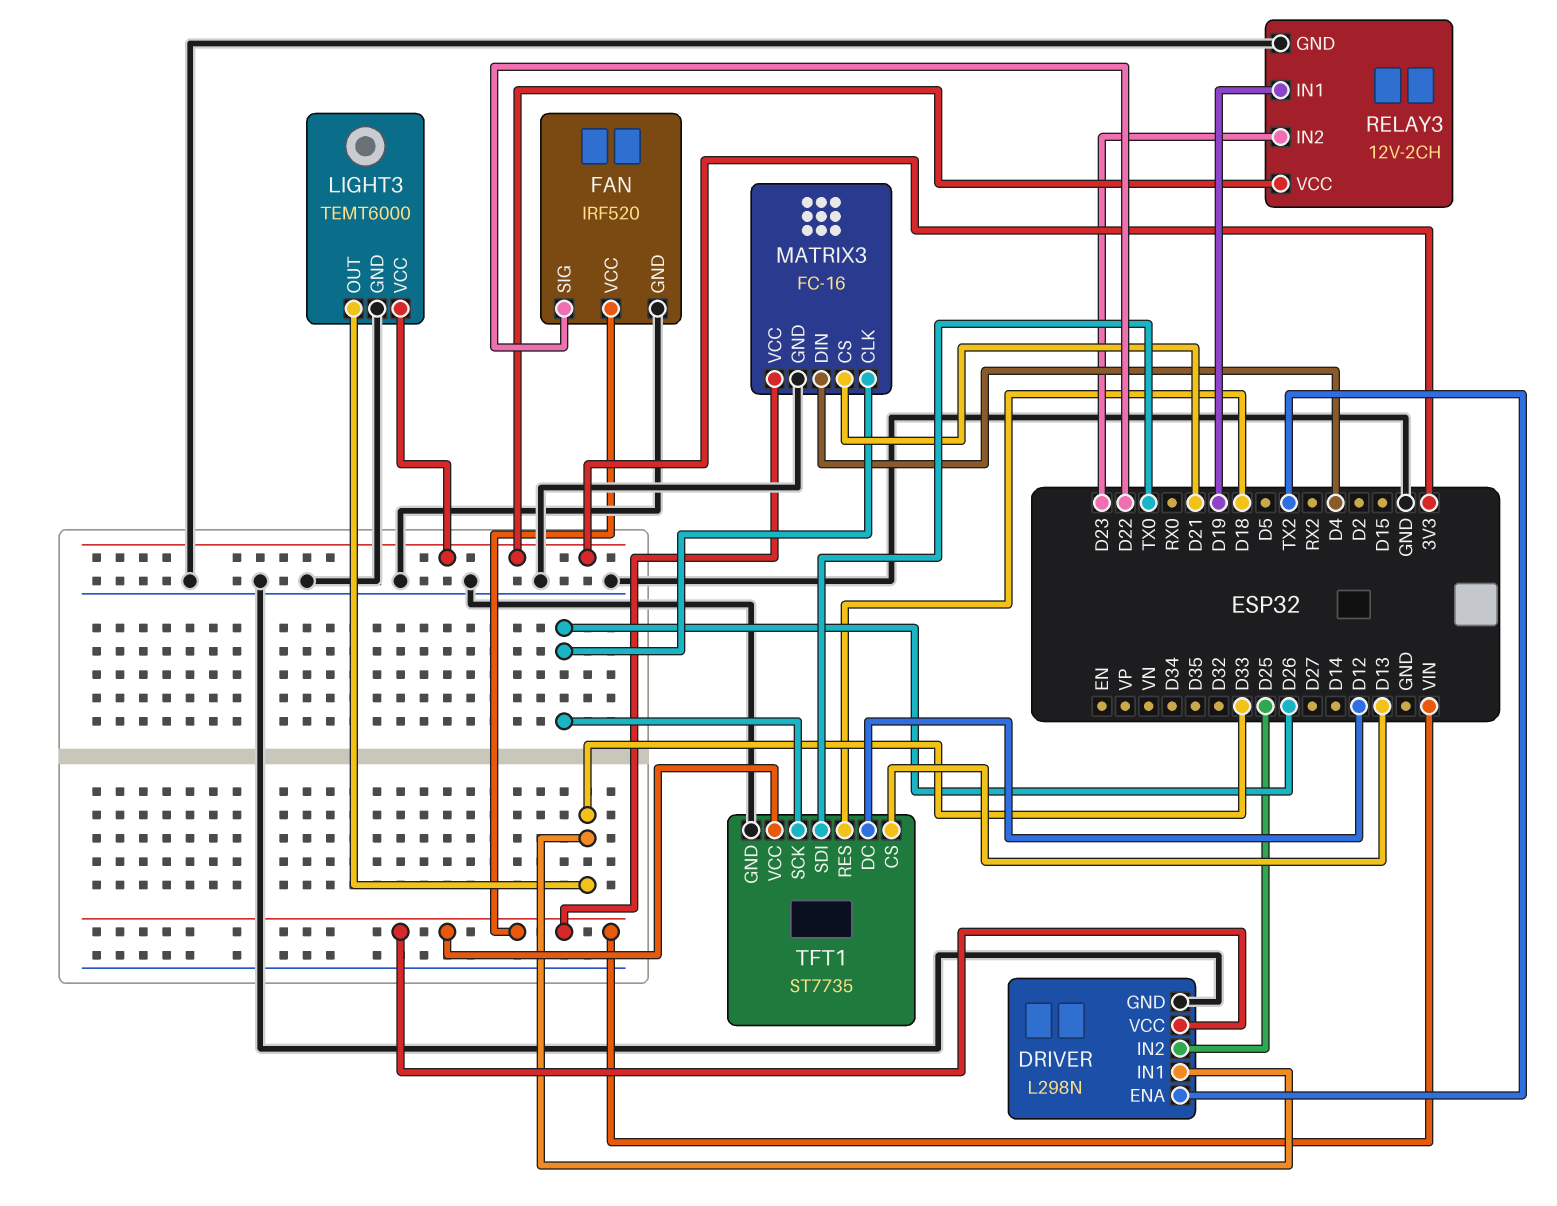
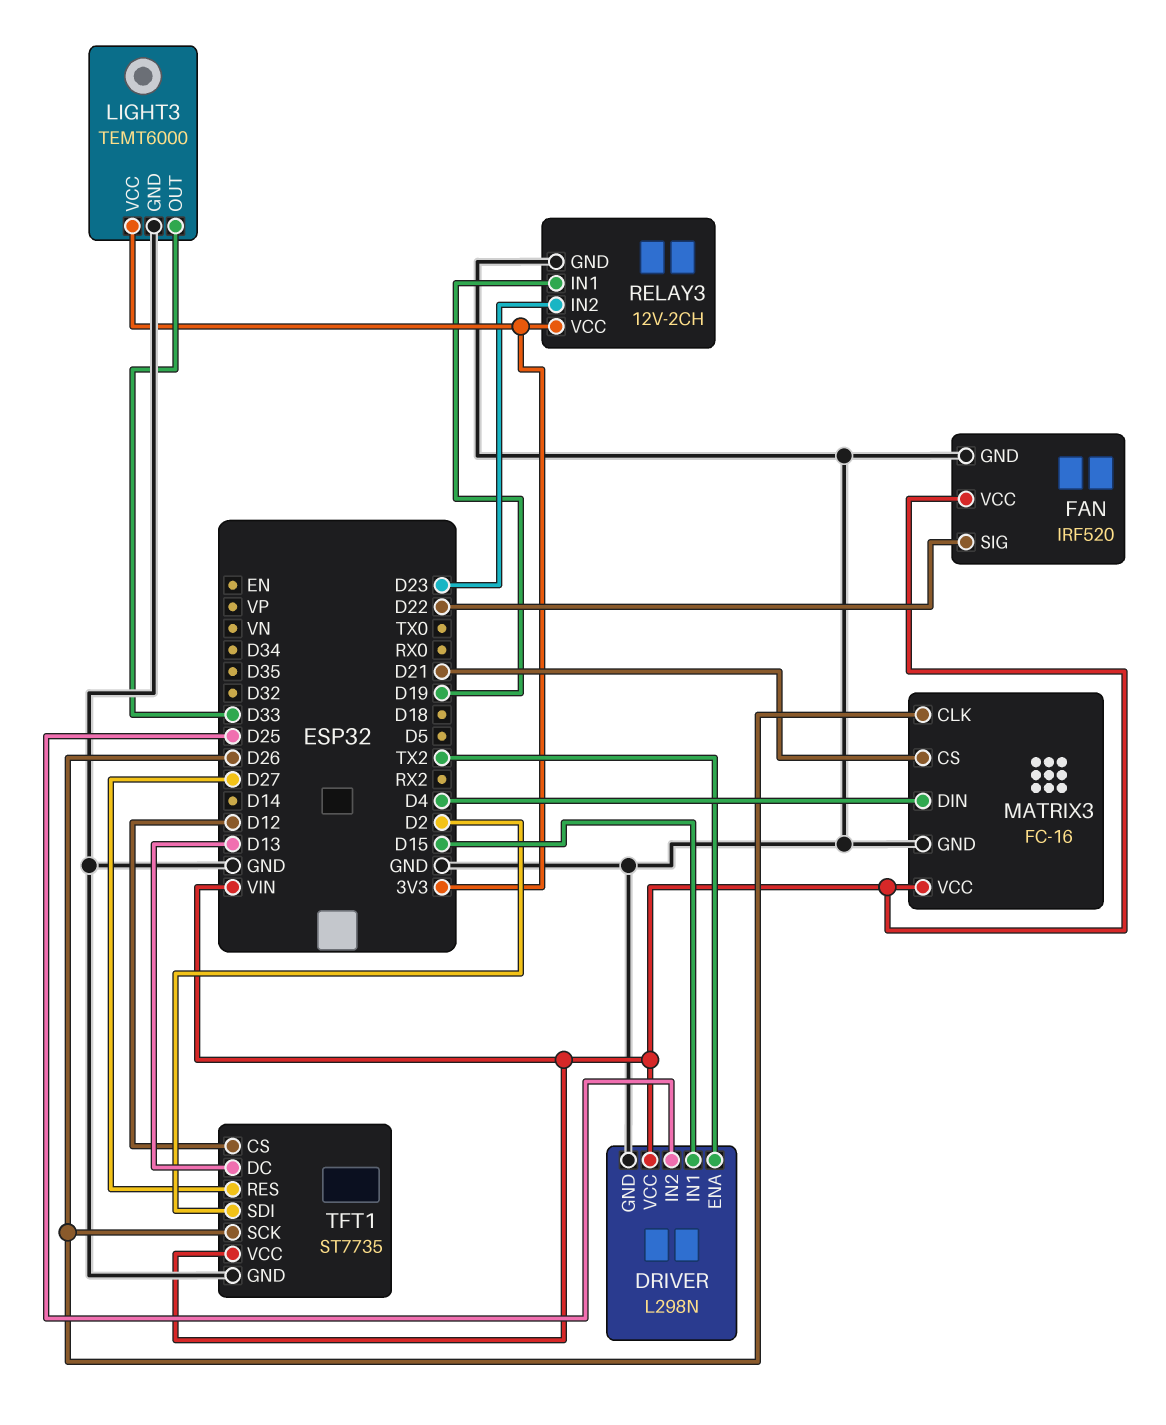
DRIVER pin IN1: D33 -> D15
TFT1 pin CS: D13 -> D12
TFT1 pin DC: D12 -> D13
TFT1 pin RES: D18 -> D27
TFT1 pin SDI: TX0 -> D2

